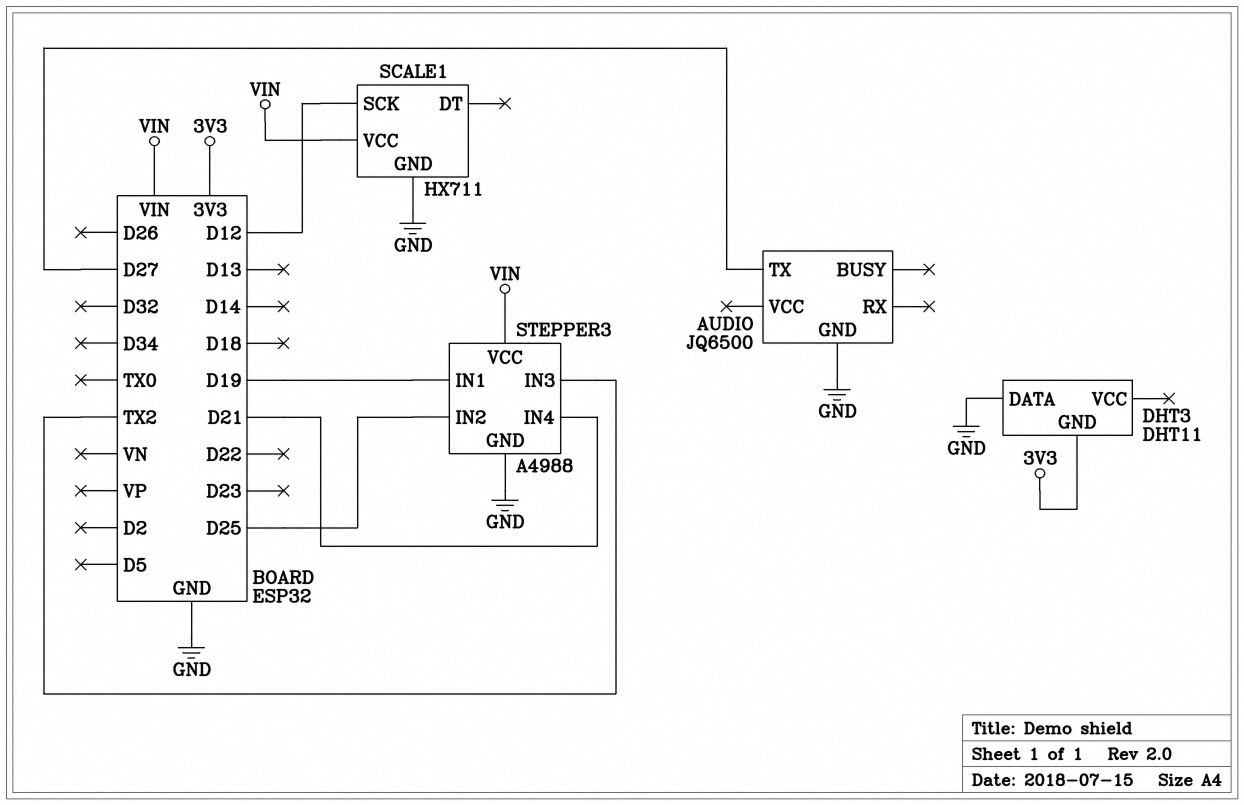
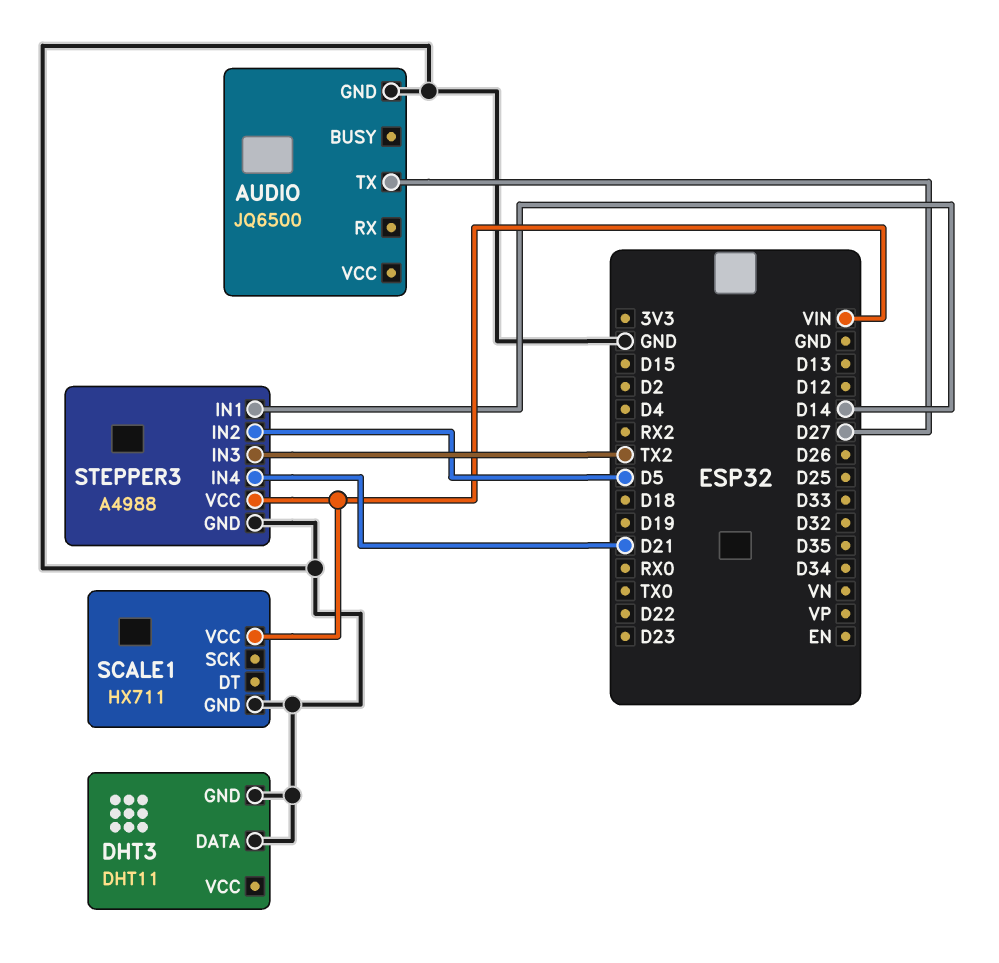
DHT3 pin GND: 3V3 -> GND
SCALE1 pin SCK: D12 -> none
STEPPER3 pin IN1: D19 -> D14
STEPPER3 pin IN2: D25 -> D5

